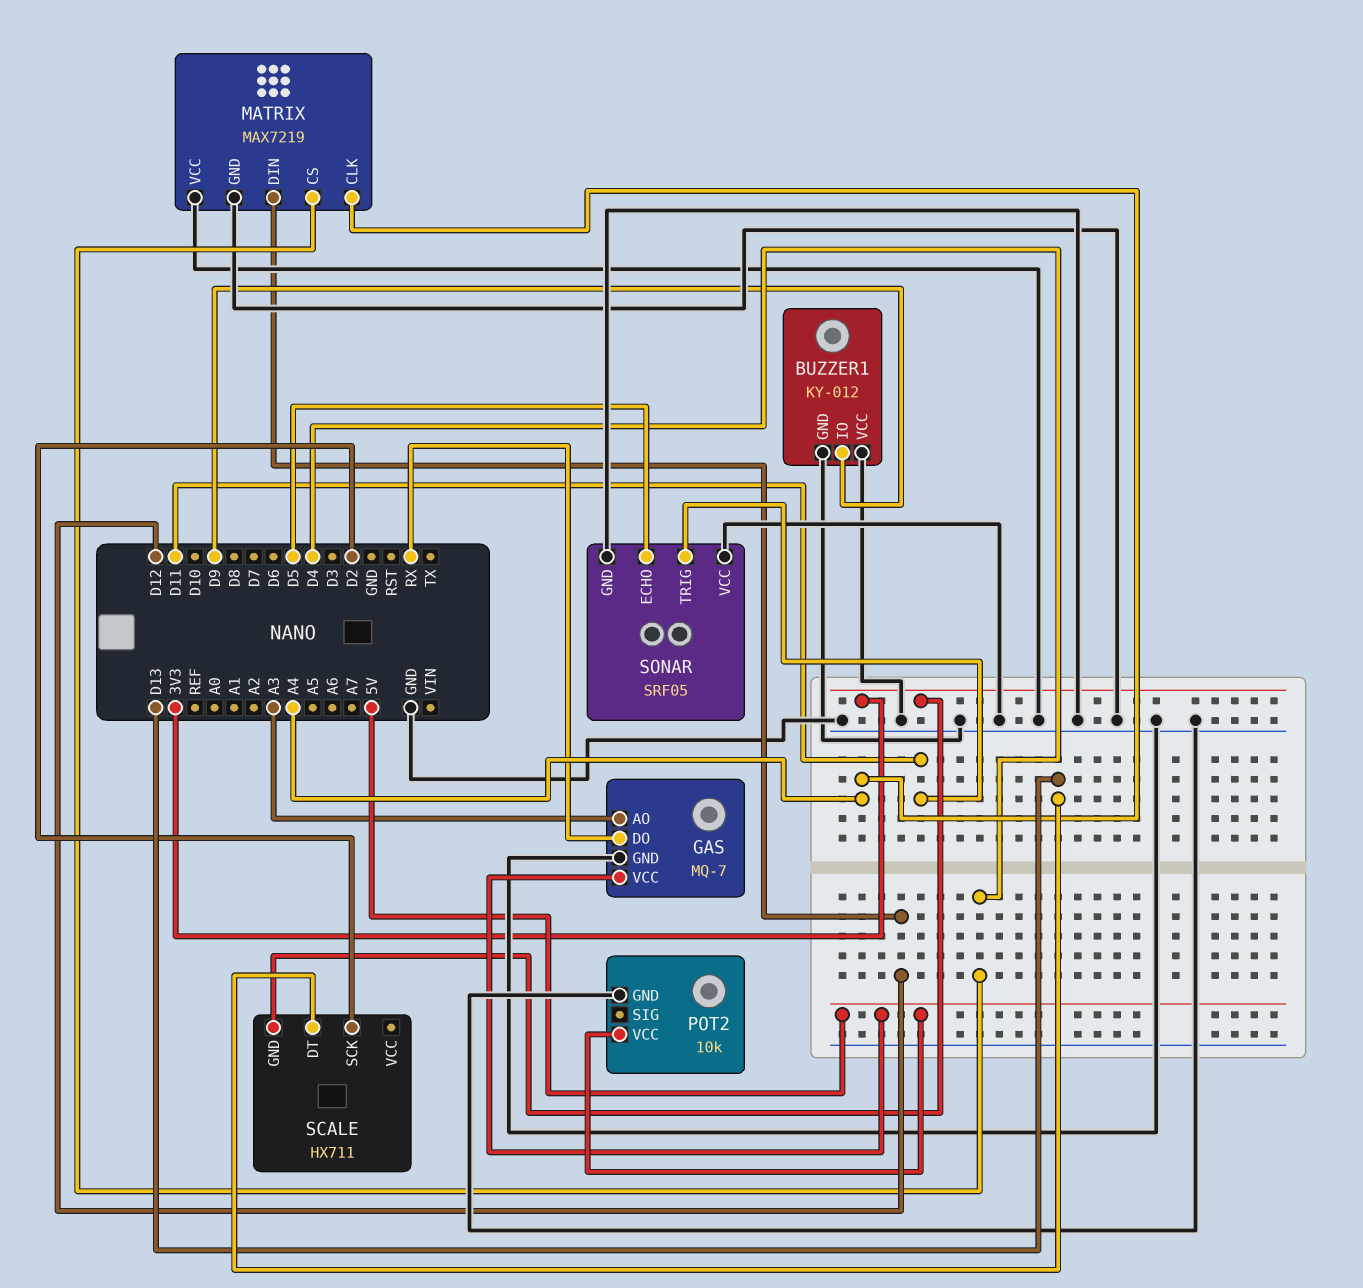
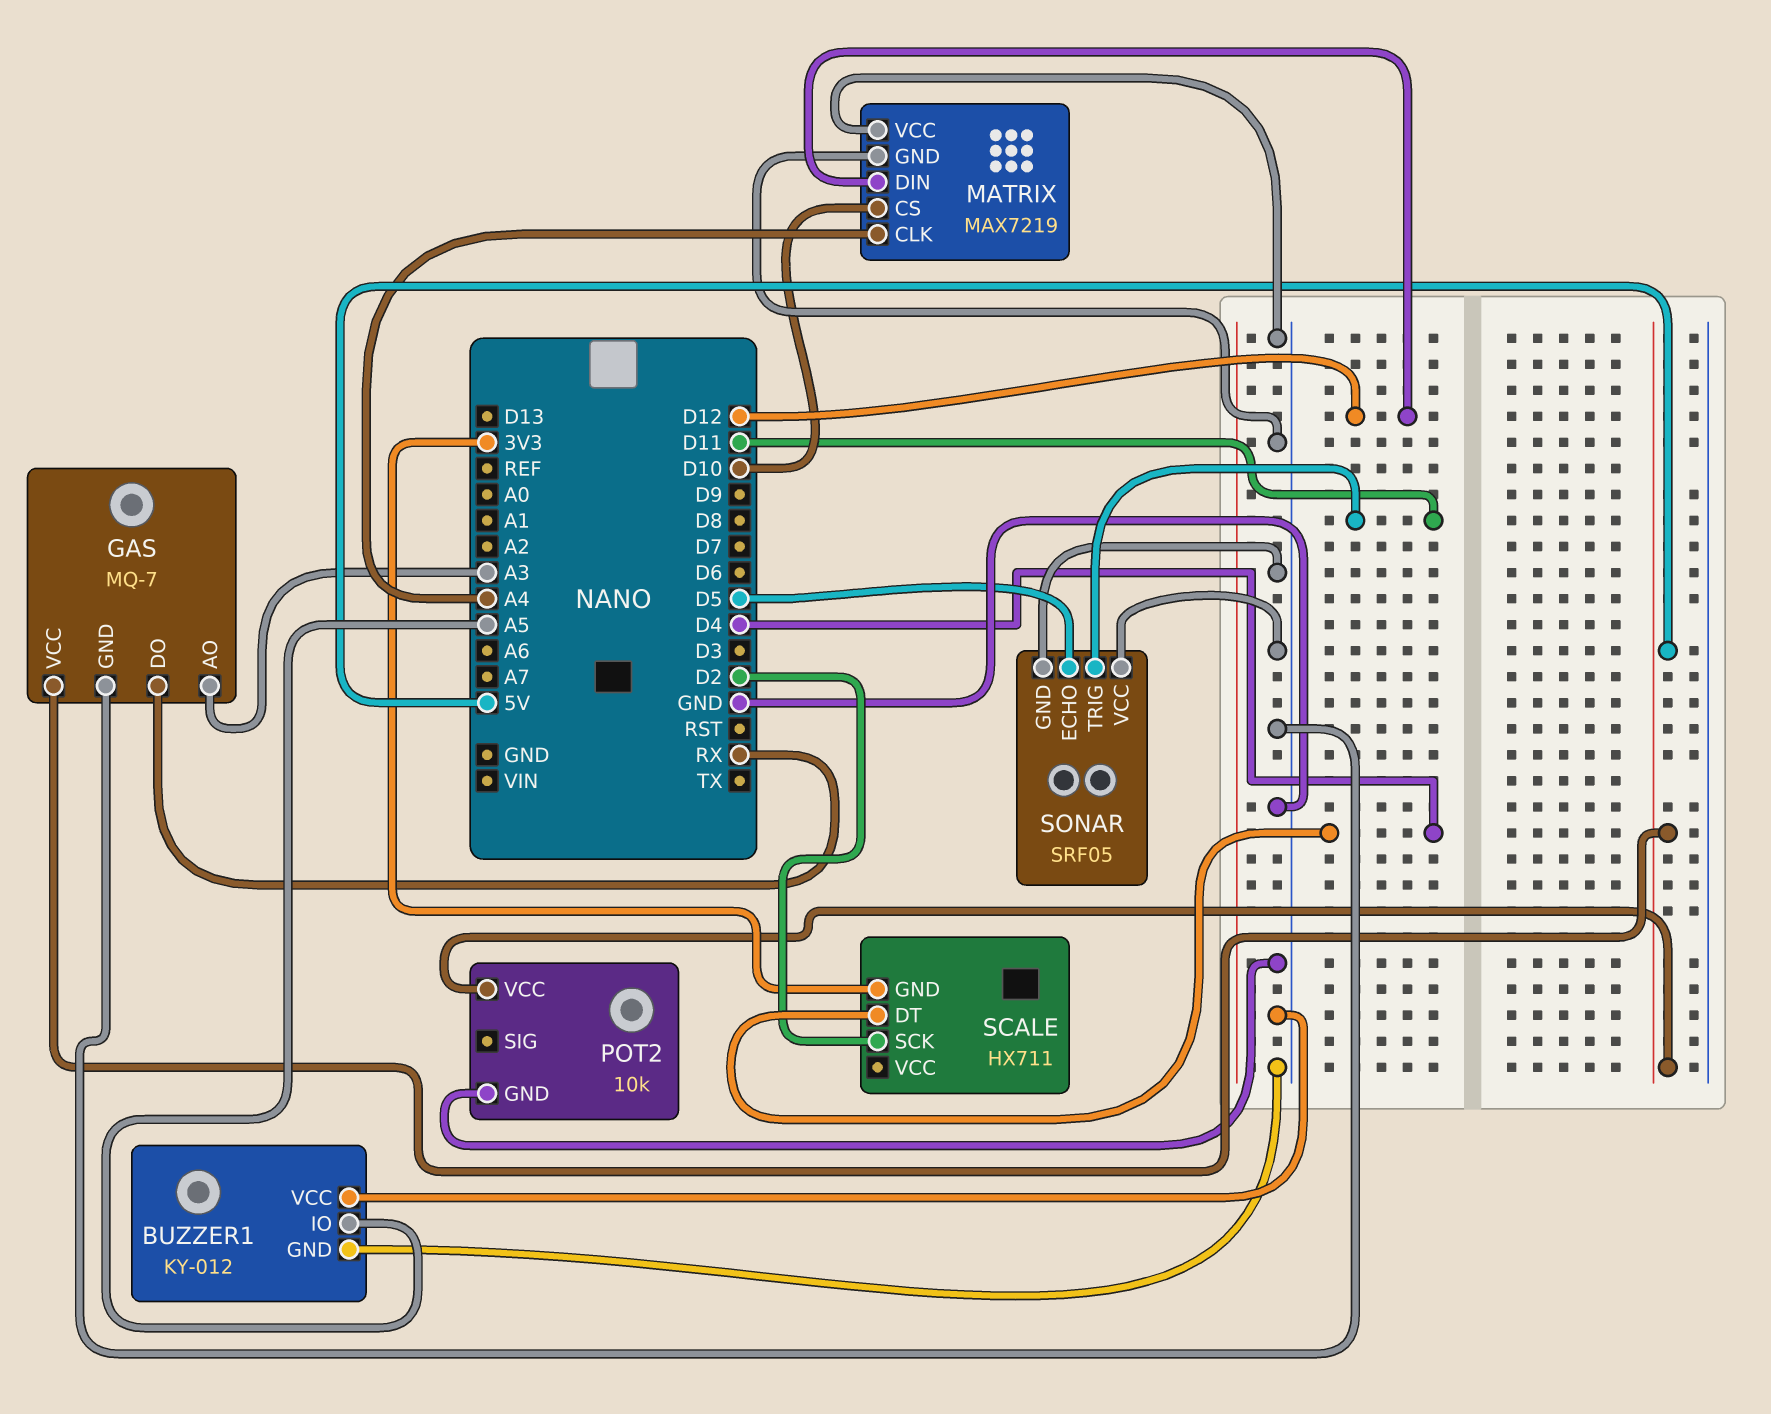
BUZZER1 pin IO: D9 -> A5
MATRIX pin CS: D4 -> D10
SCALE pin DT: D13 -> D4

